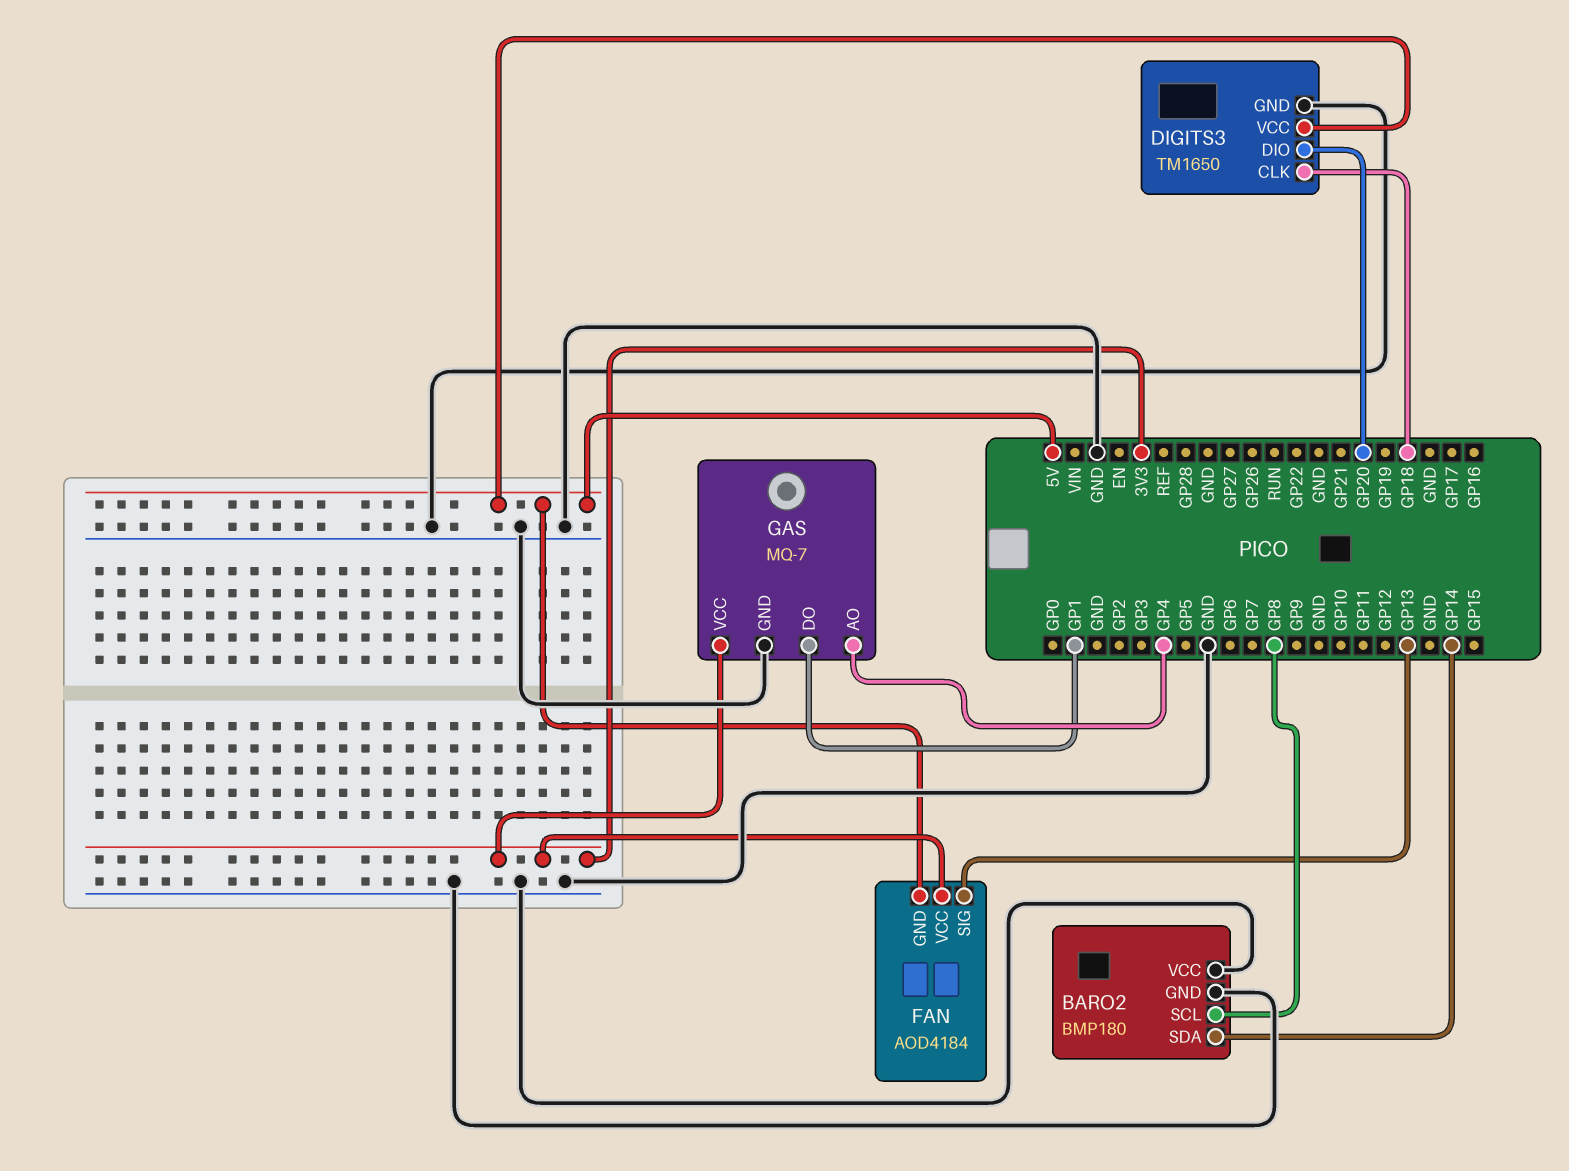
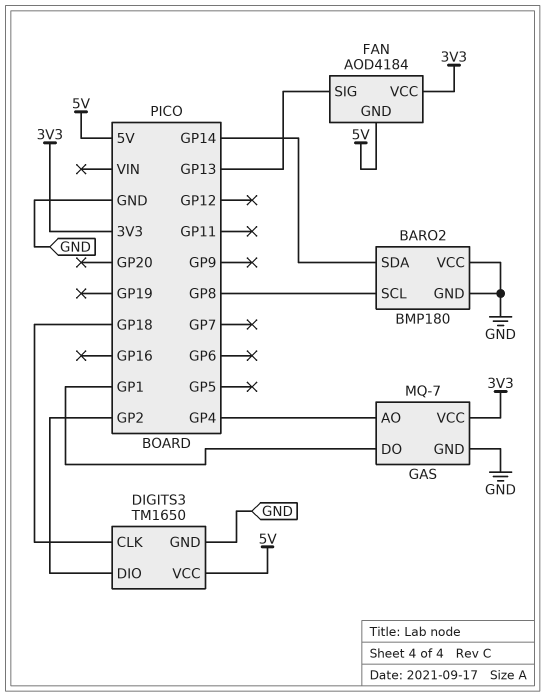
DIGITS3 pin DIO: GP20 -> GP2

